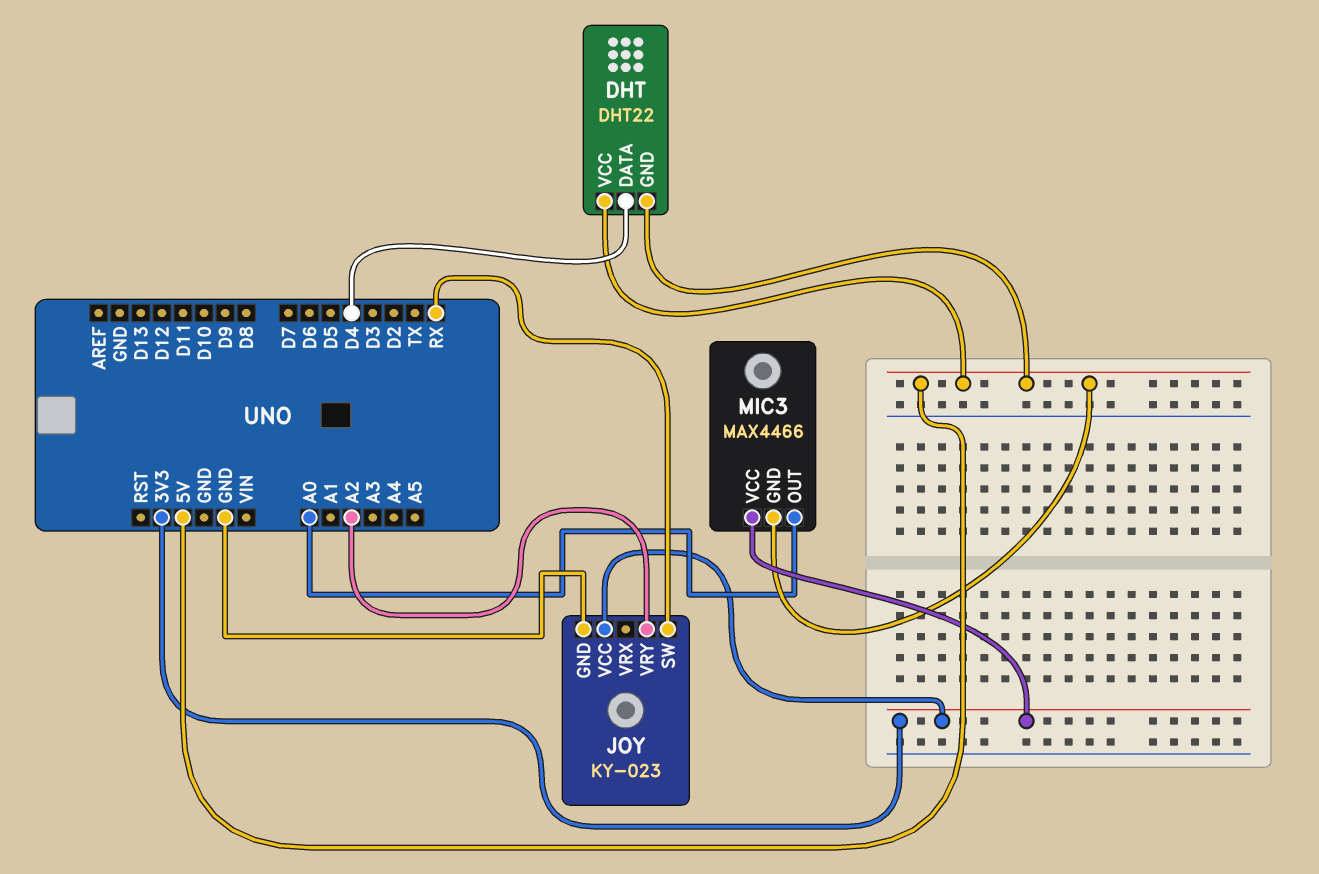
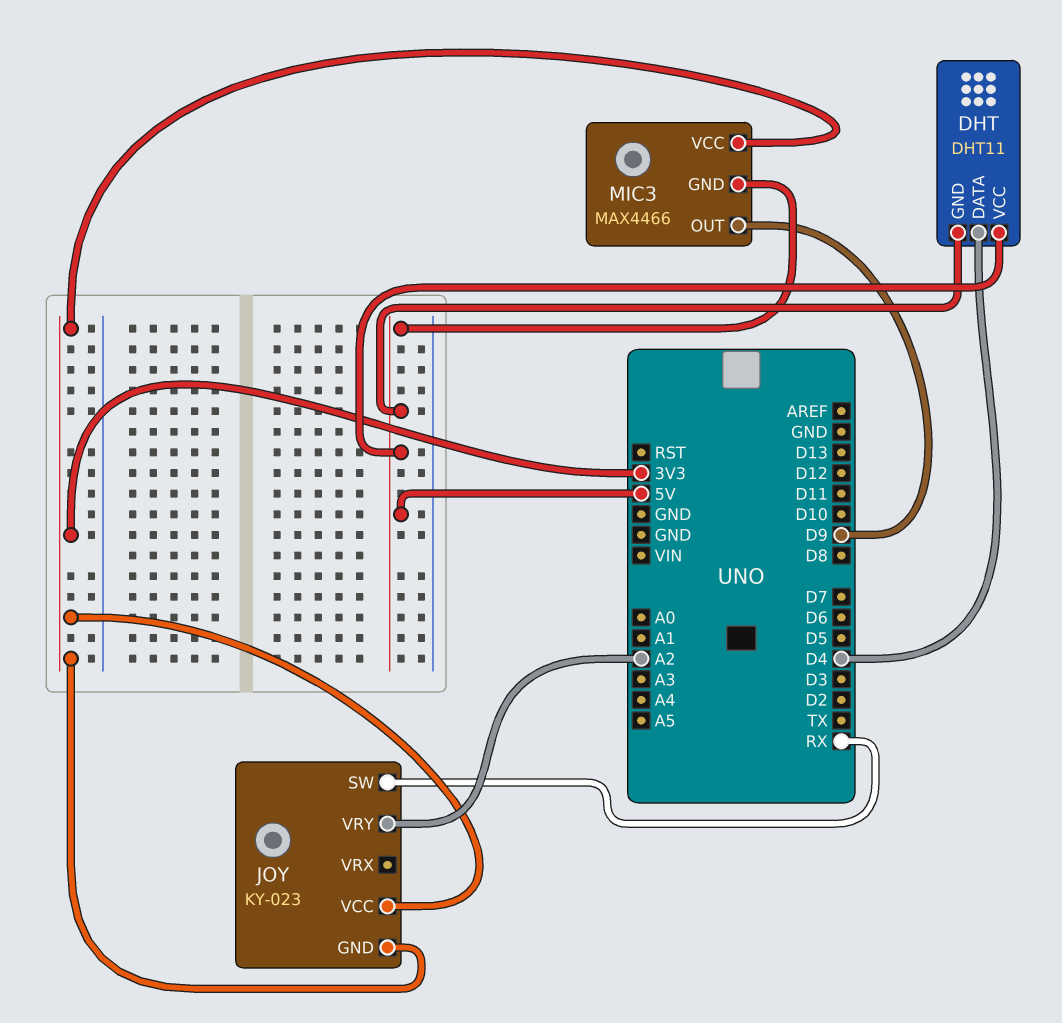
DHT: DHT22 -> DHT11
JOY pin GND: GND -> 3V3
MIC3 pin OUT: A0 -> D9

